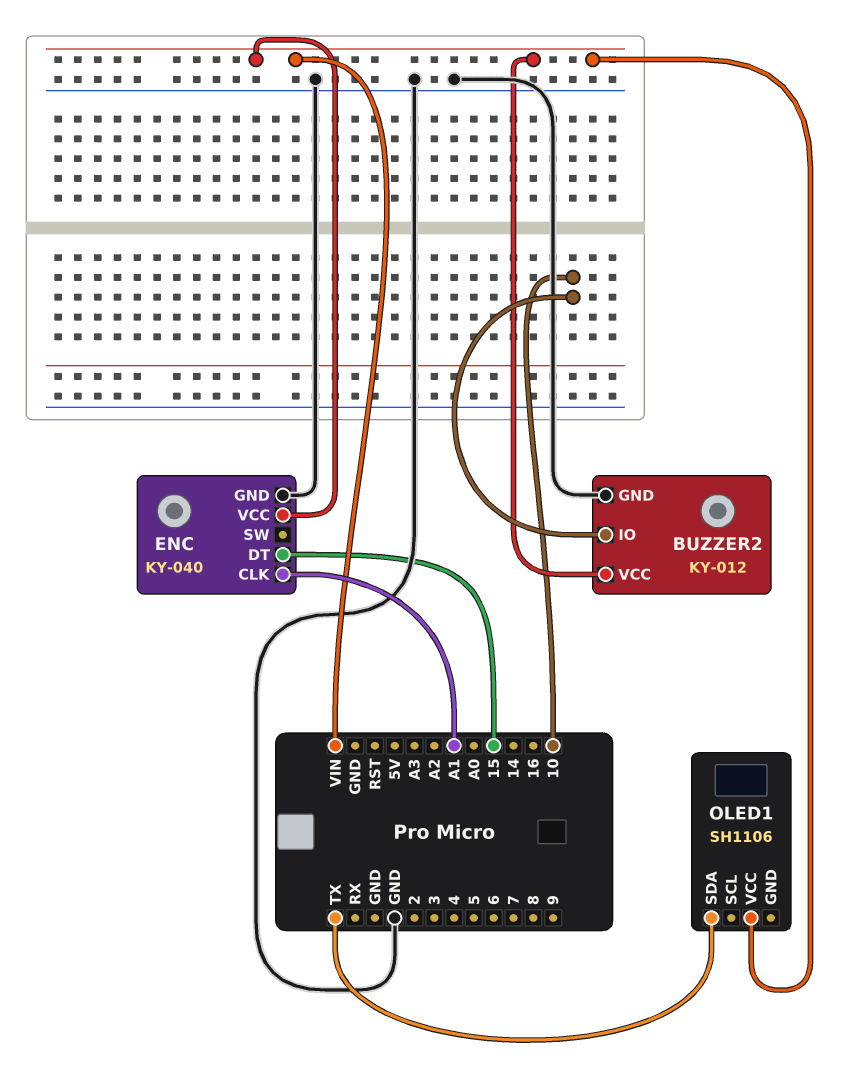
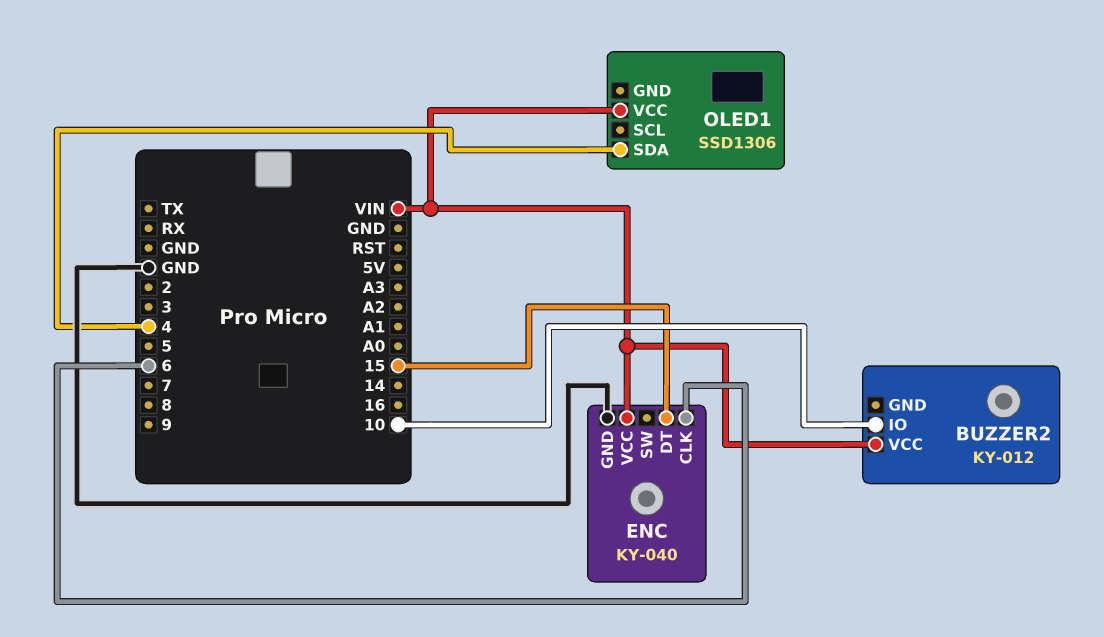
BUZZER2 pin GND: GND -> none
ENC pin CLK: A1 -> 6
OLED1: SH1106 -> SSD1306
OLED1 pin SDA: TX -> 4

